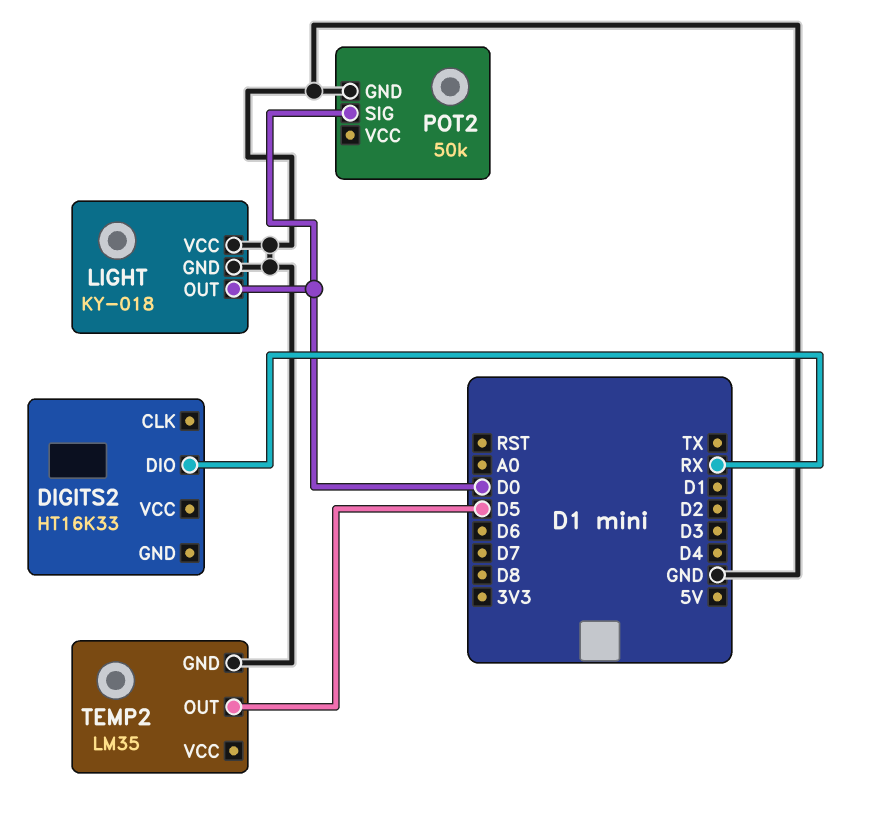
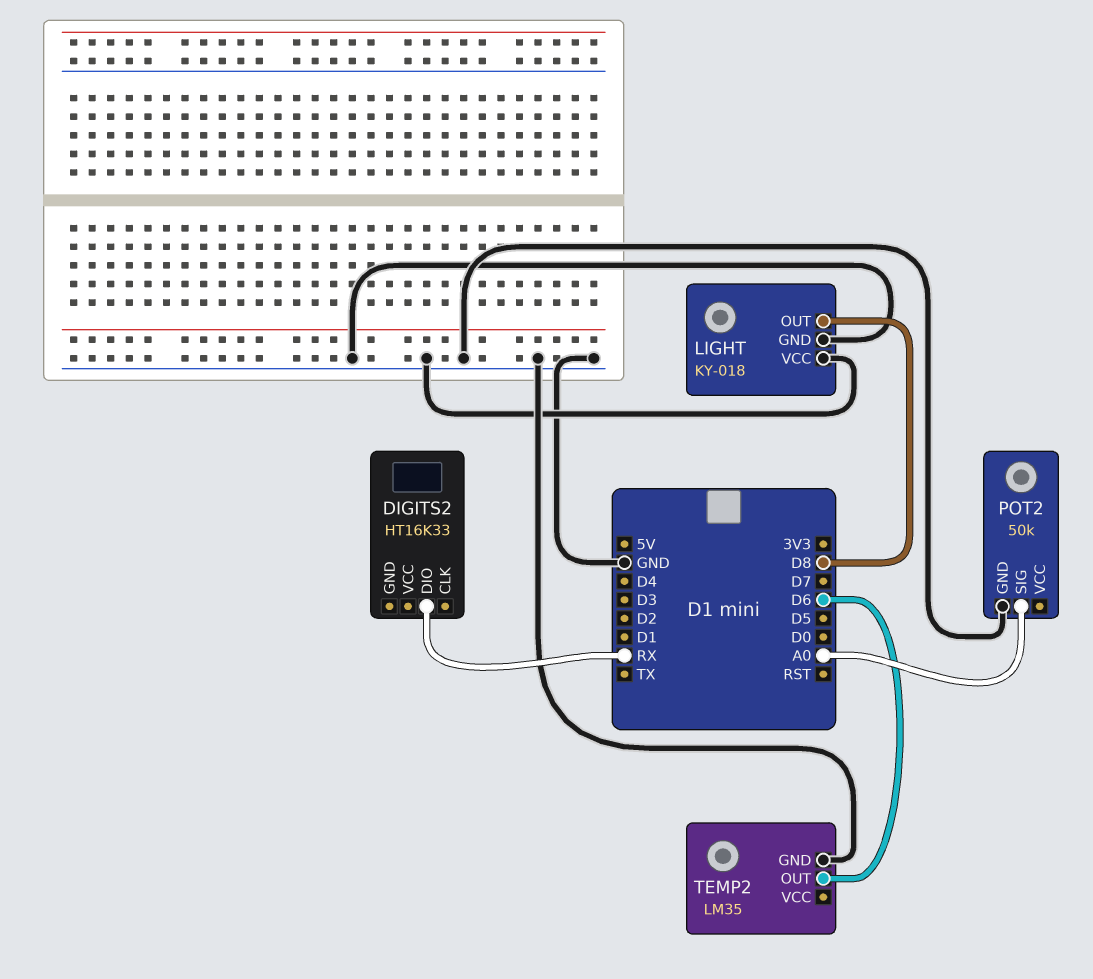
LIGHT pin OUT: D0 -> D8
POT2 pin SIG: D0 -> A0
TEMP2 pin OUT: D5 -> D6

